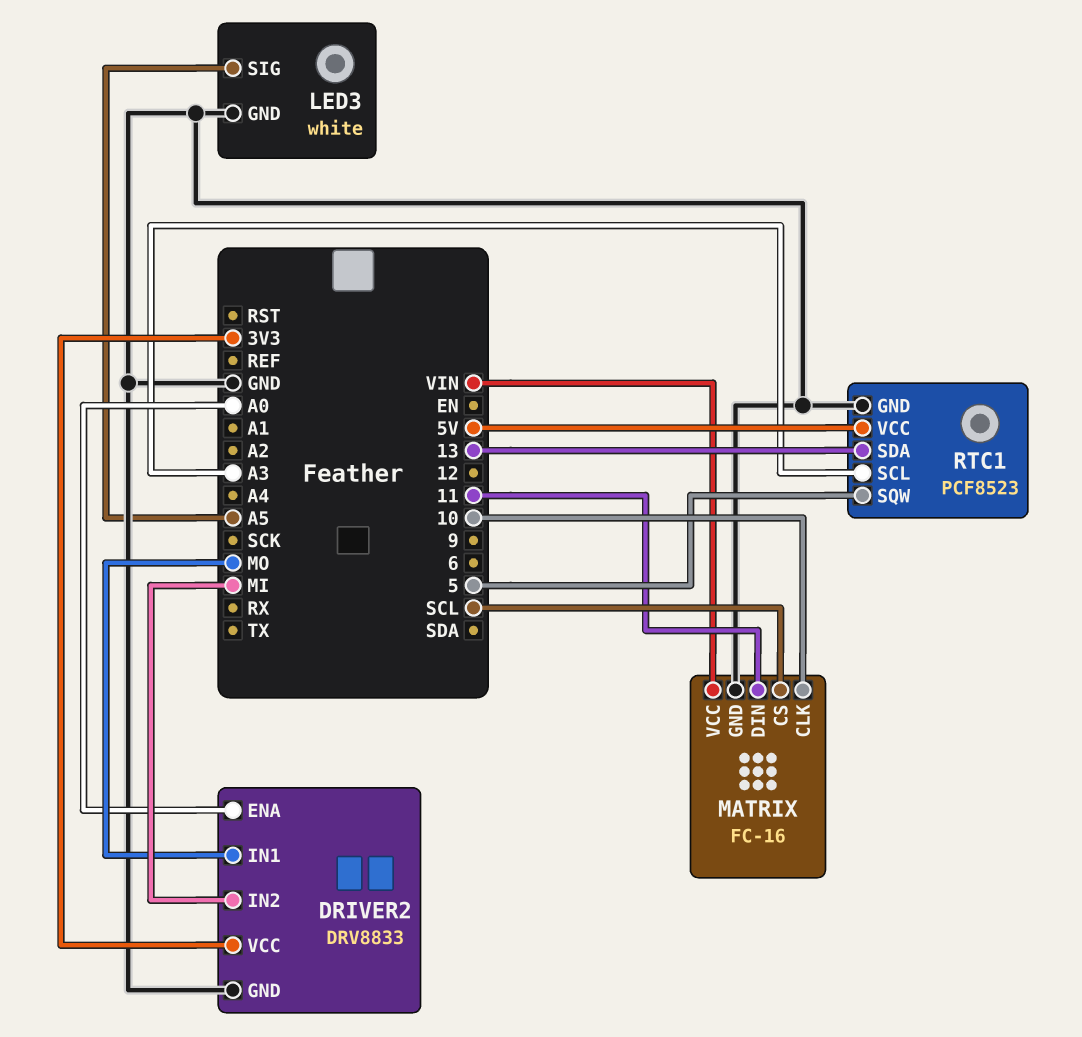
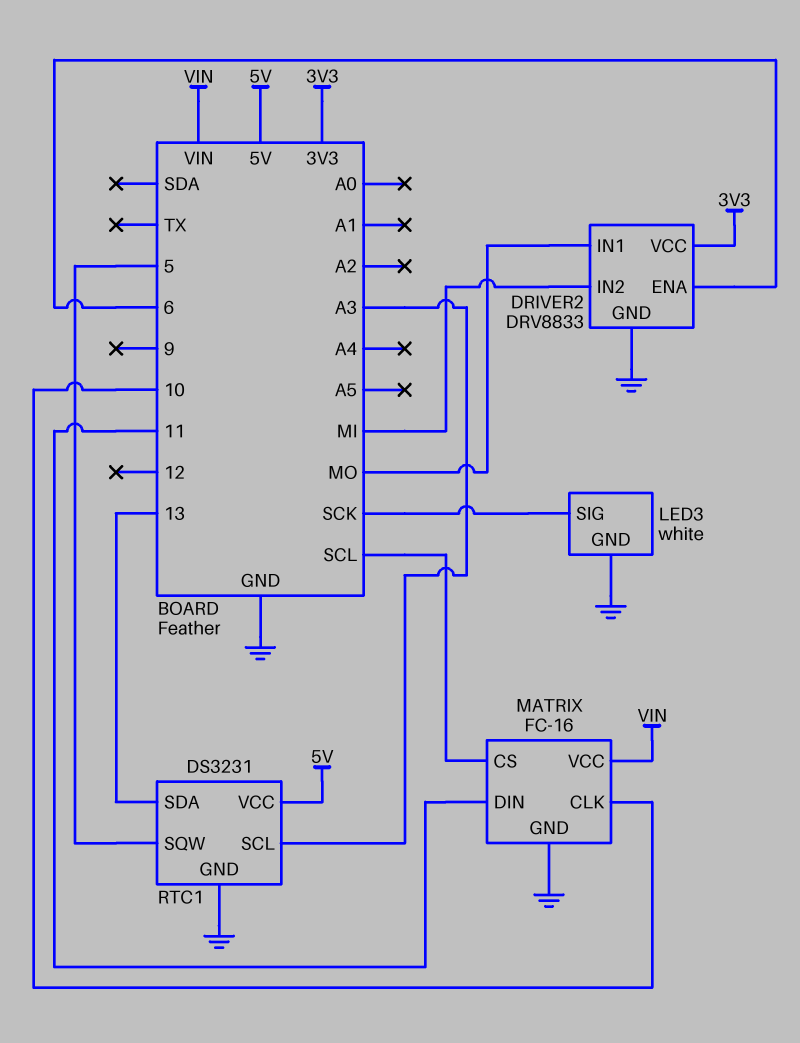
DRIVER2 pin ENA: A0 -> 6
LED3 pin SIG: A5 -> SCK
RTC1: PCF8523 -> DS3231

